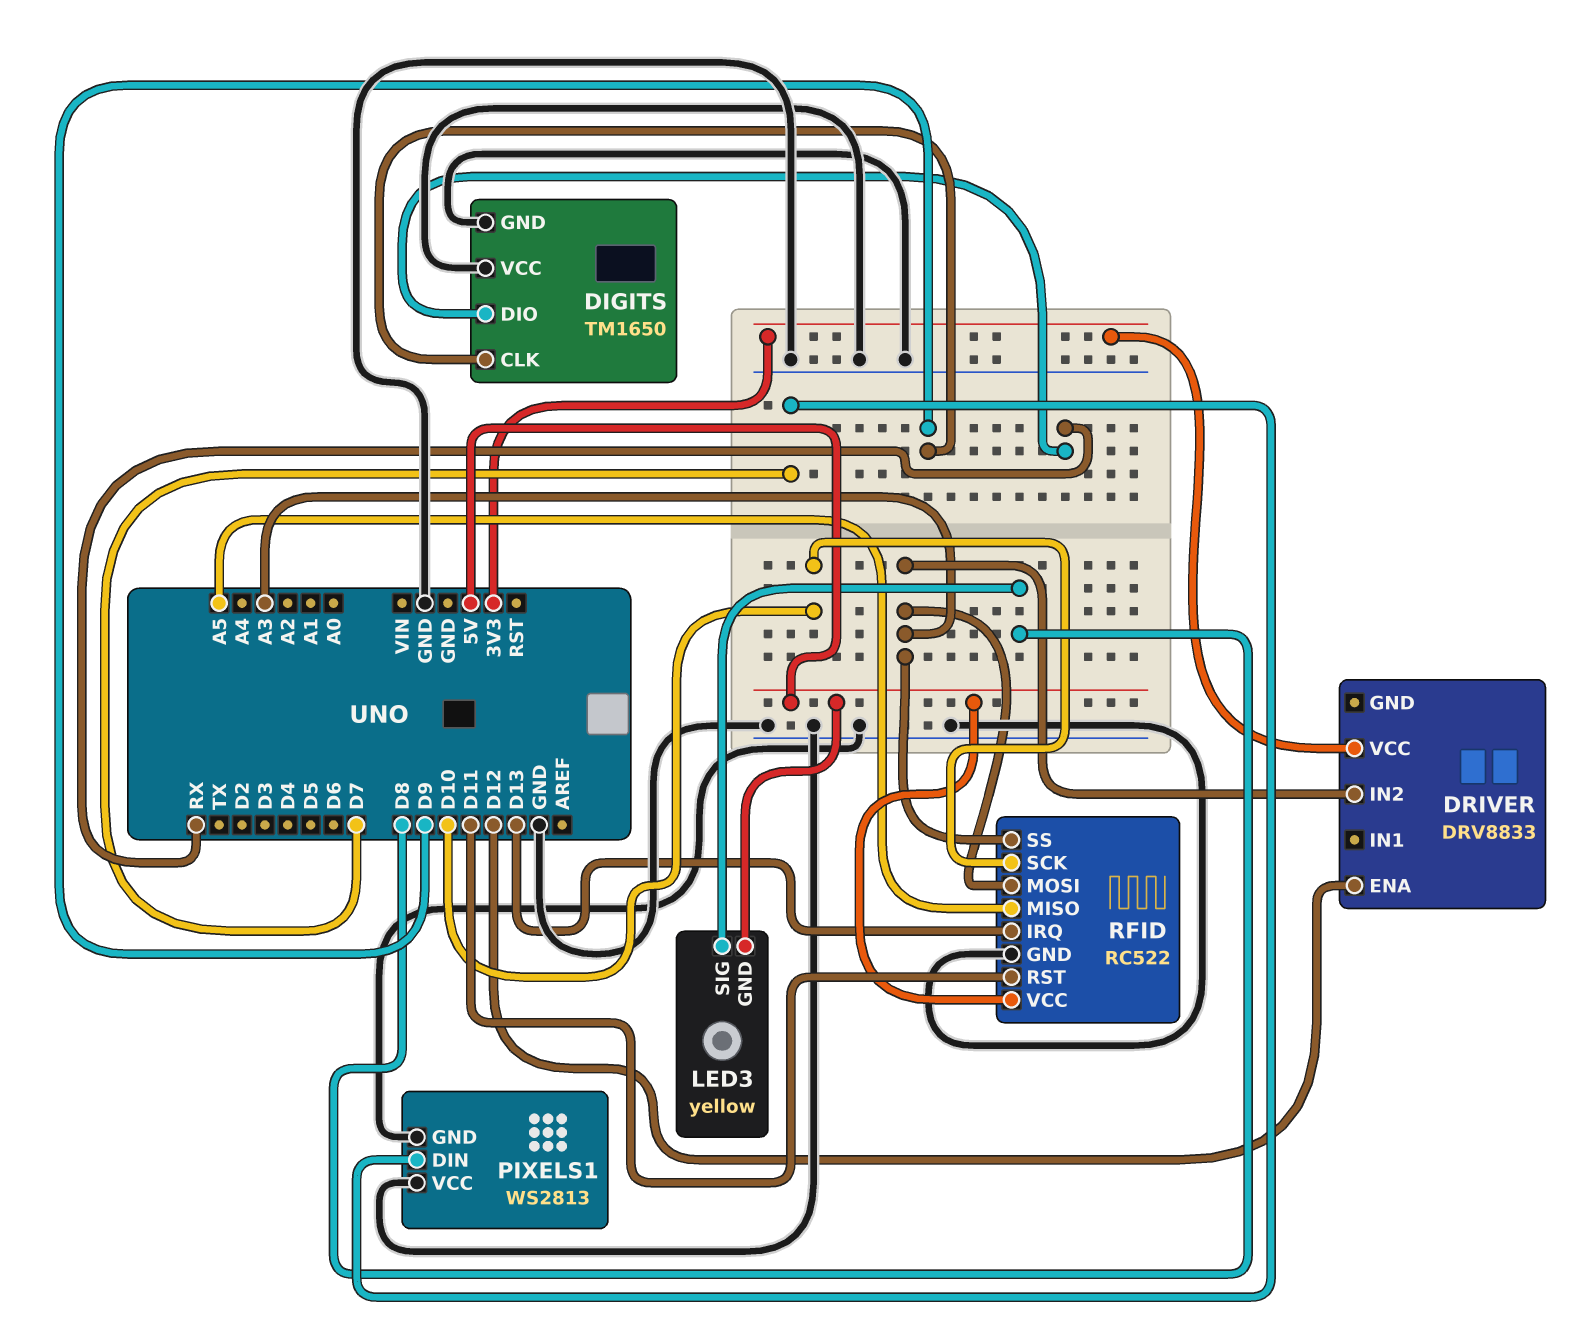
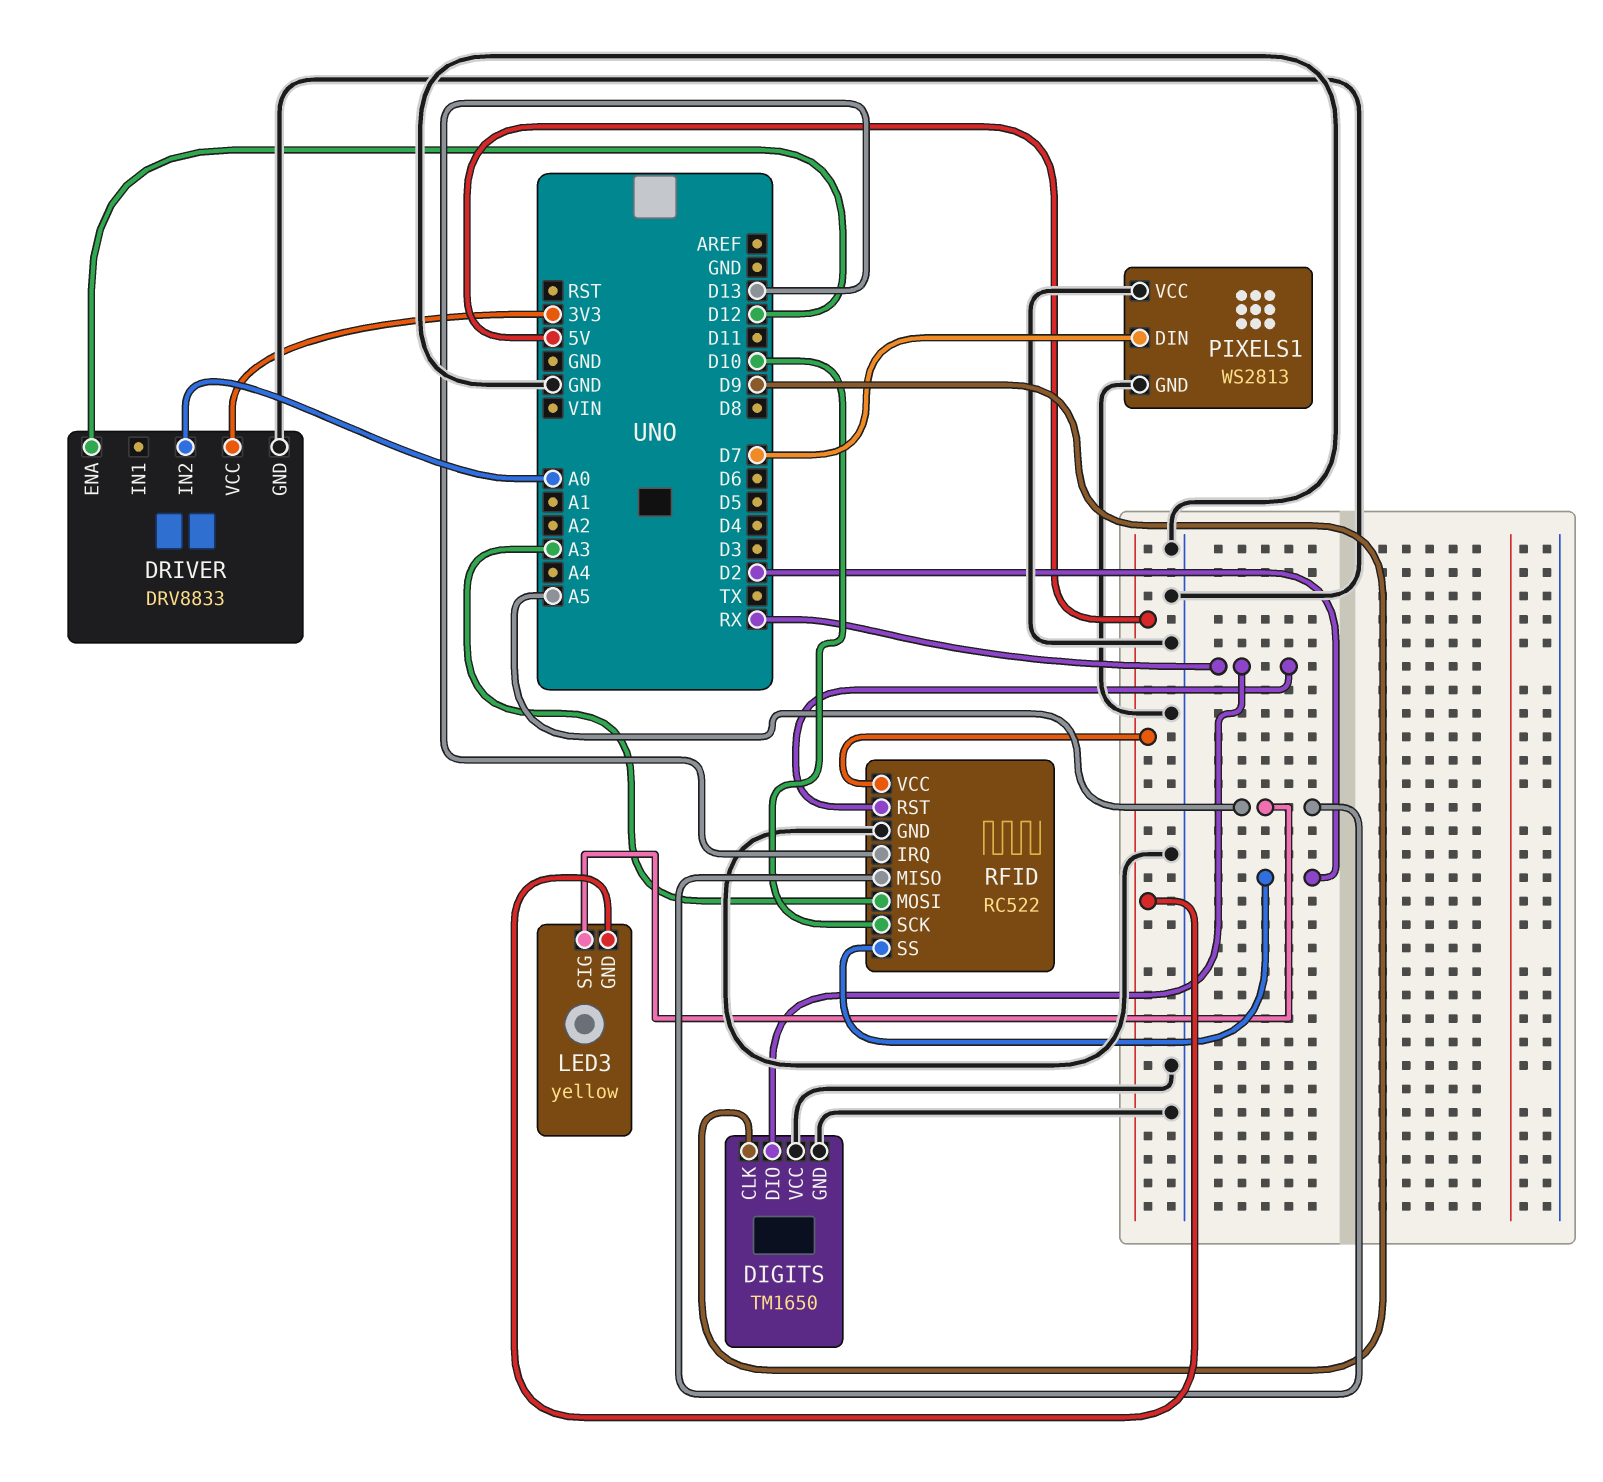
DRIVER pin GND: none -> GND
DRIVER pin IN2: A3 -> A0
LED3 pin SIG: D8 -> A5
RFID pin RST: D11 -> RX
RFID pin SS: A3 -> D2

